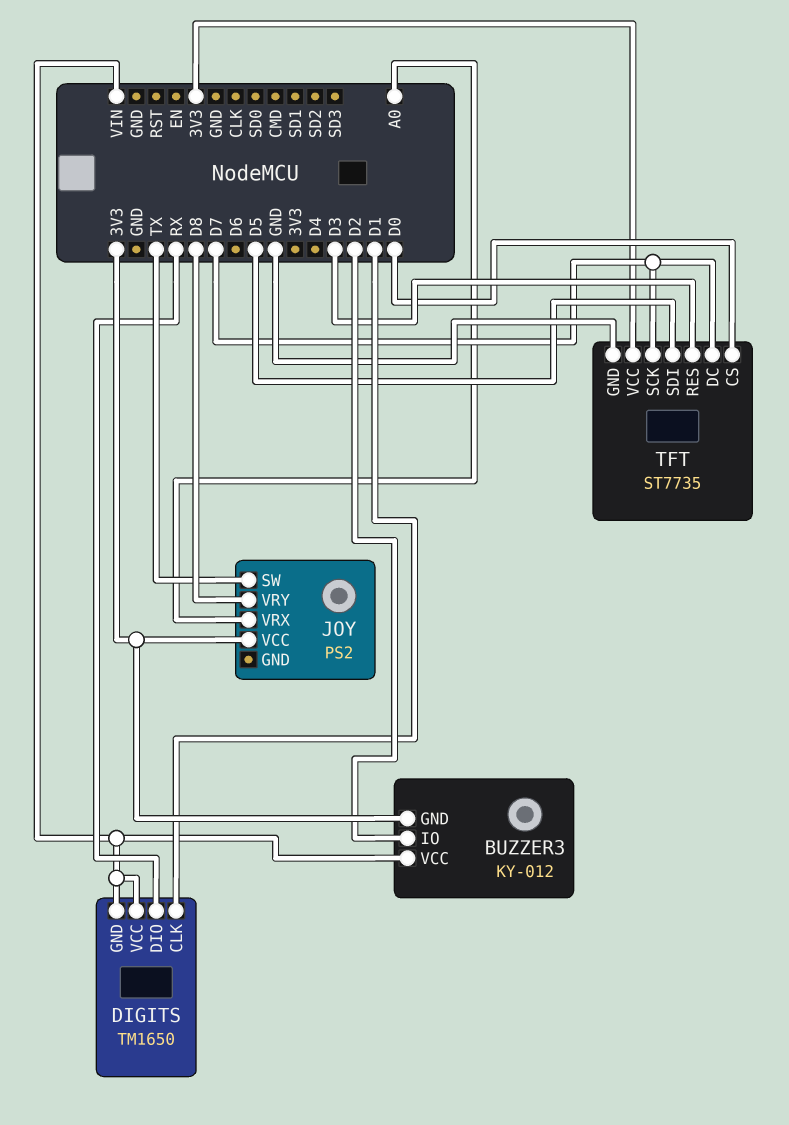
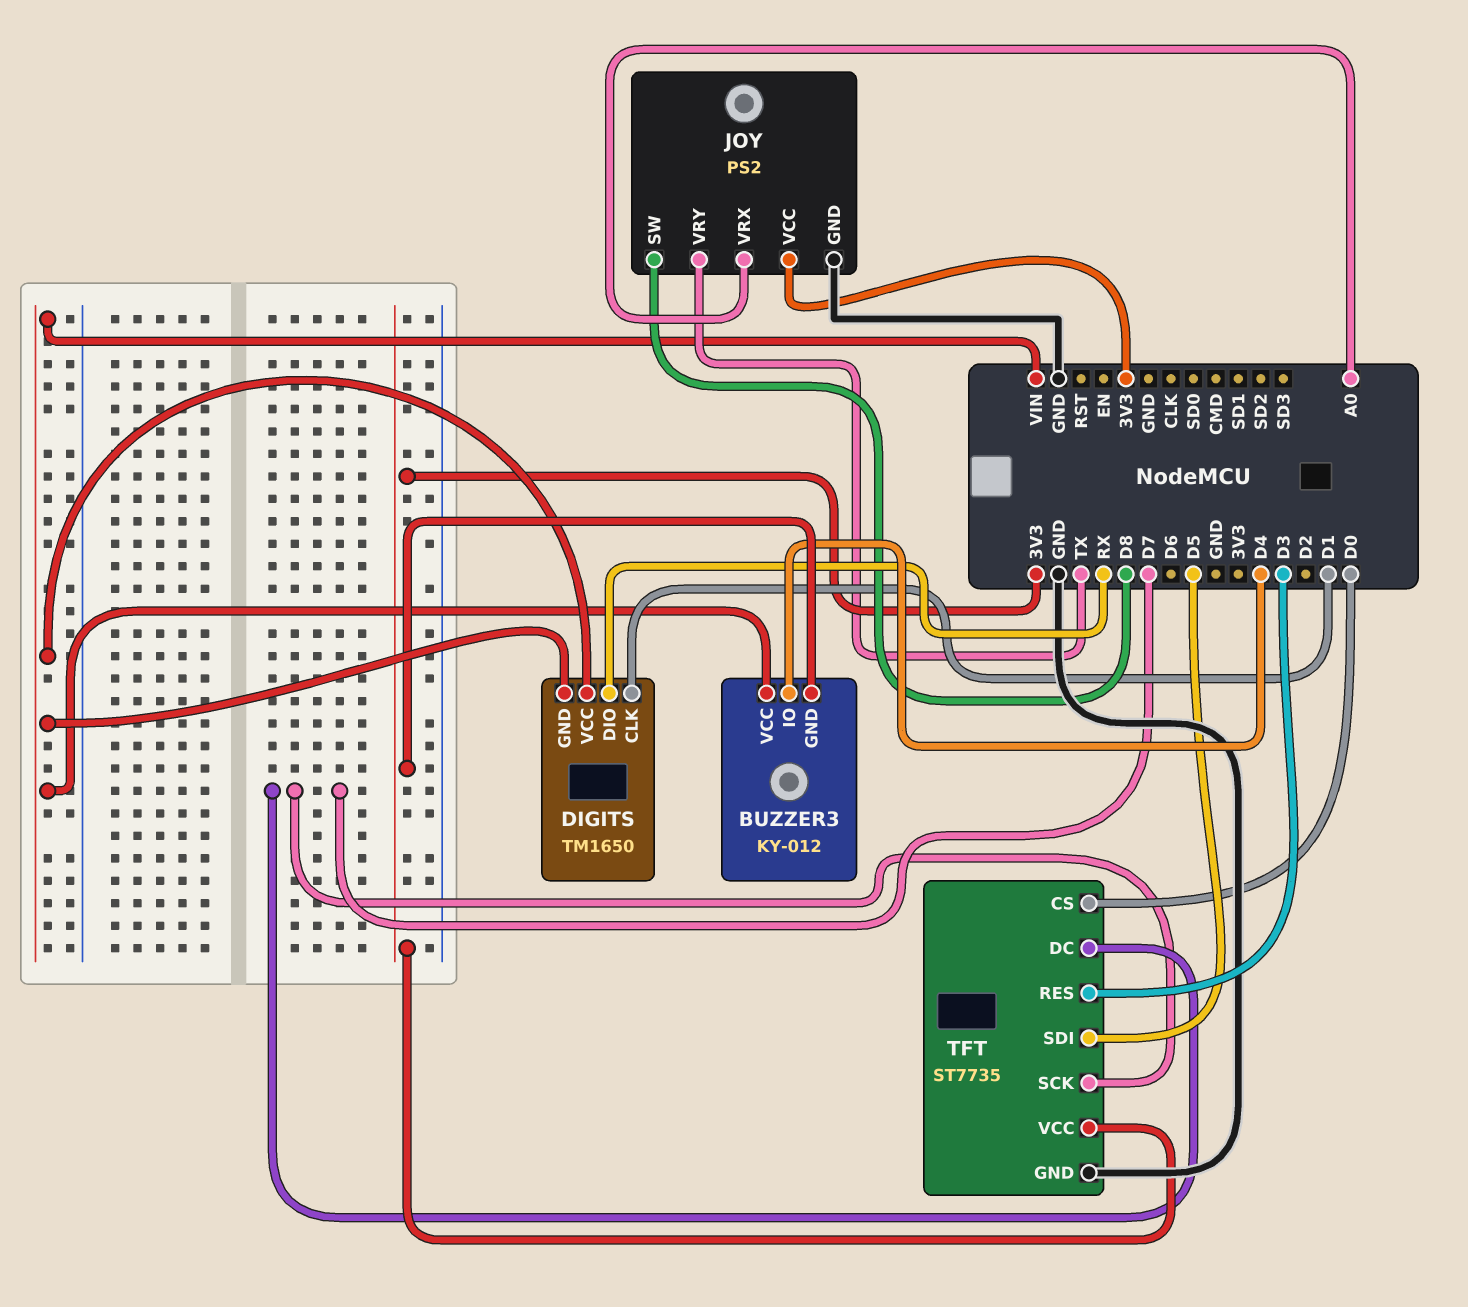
BUZZER3 pin IO: D2 -> D4
JOY pin GND: none -> GND
JOY pin SW: TX -> D8
JOY pin VRY: D8 -> TX

